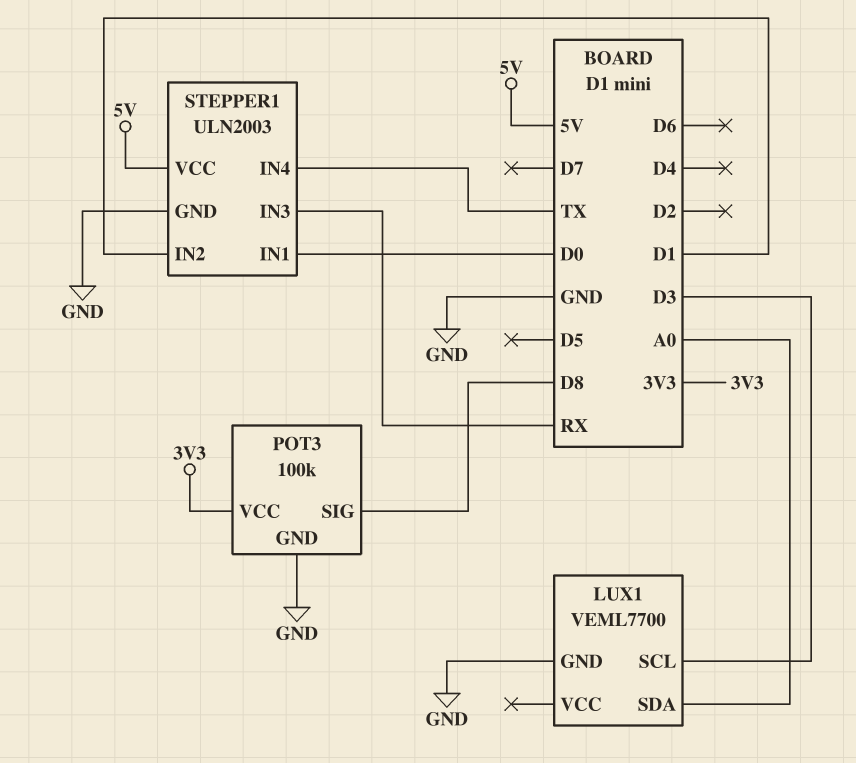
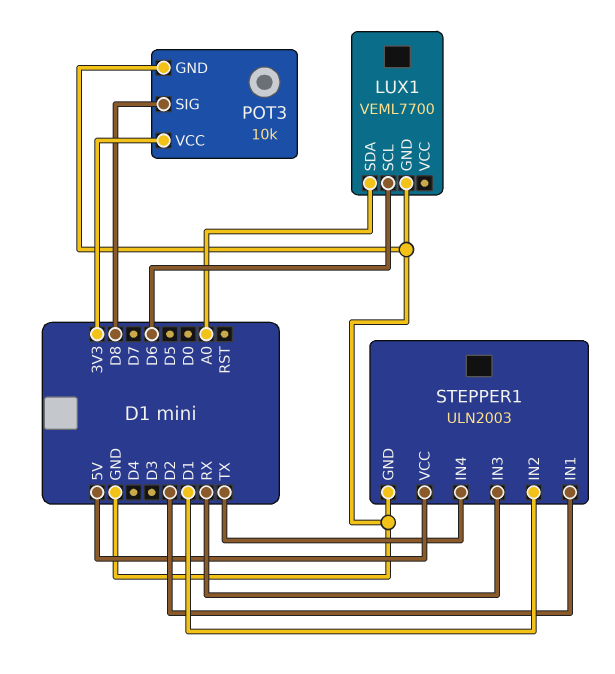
LUX1 pin SCL: D3 -> D6
POT3: 100k -> 10k
STEPPER1 pin IN1: D0 -> D2

